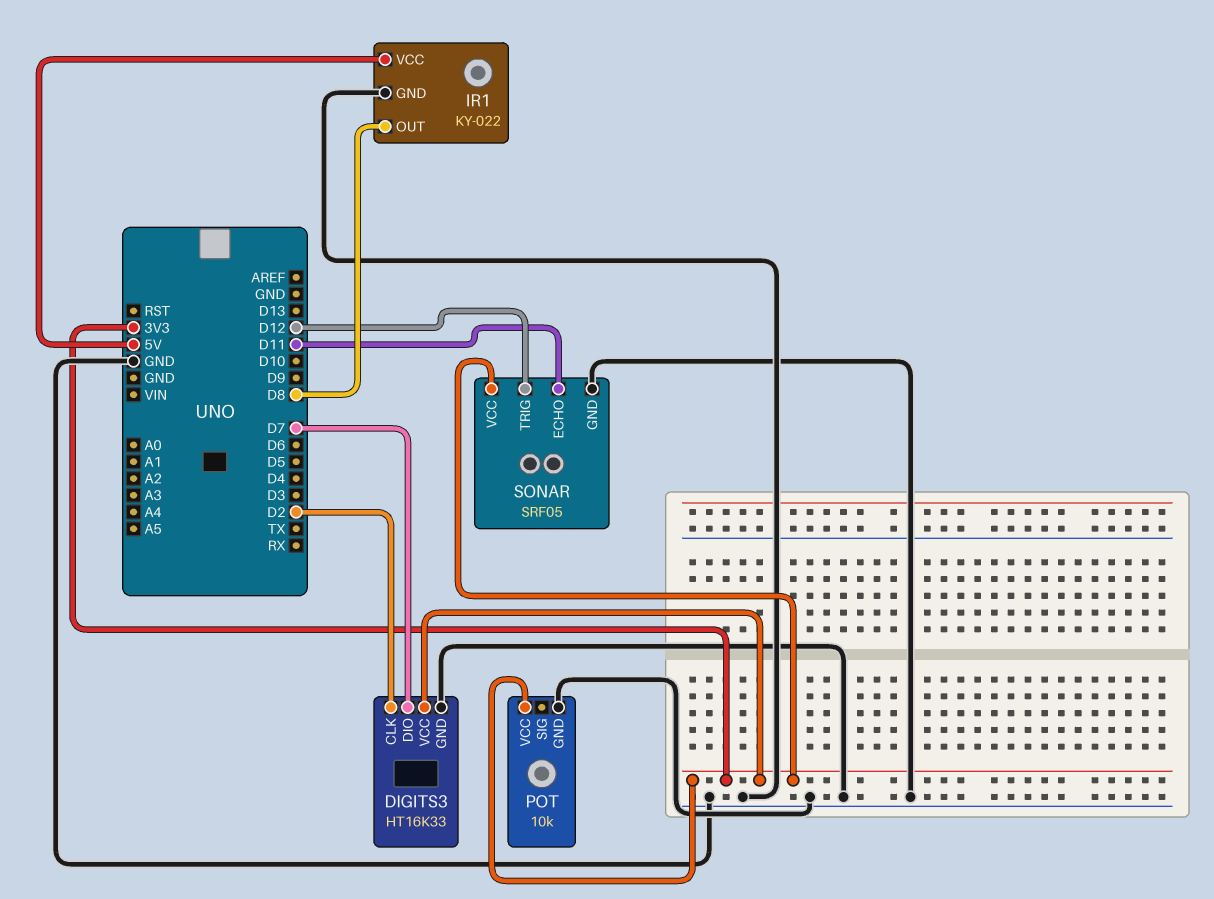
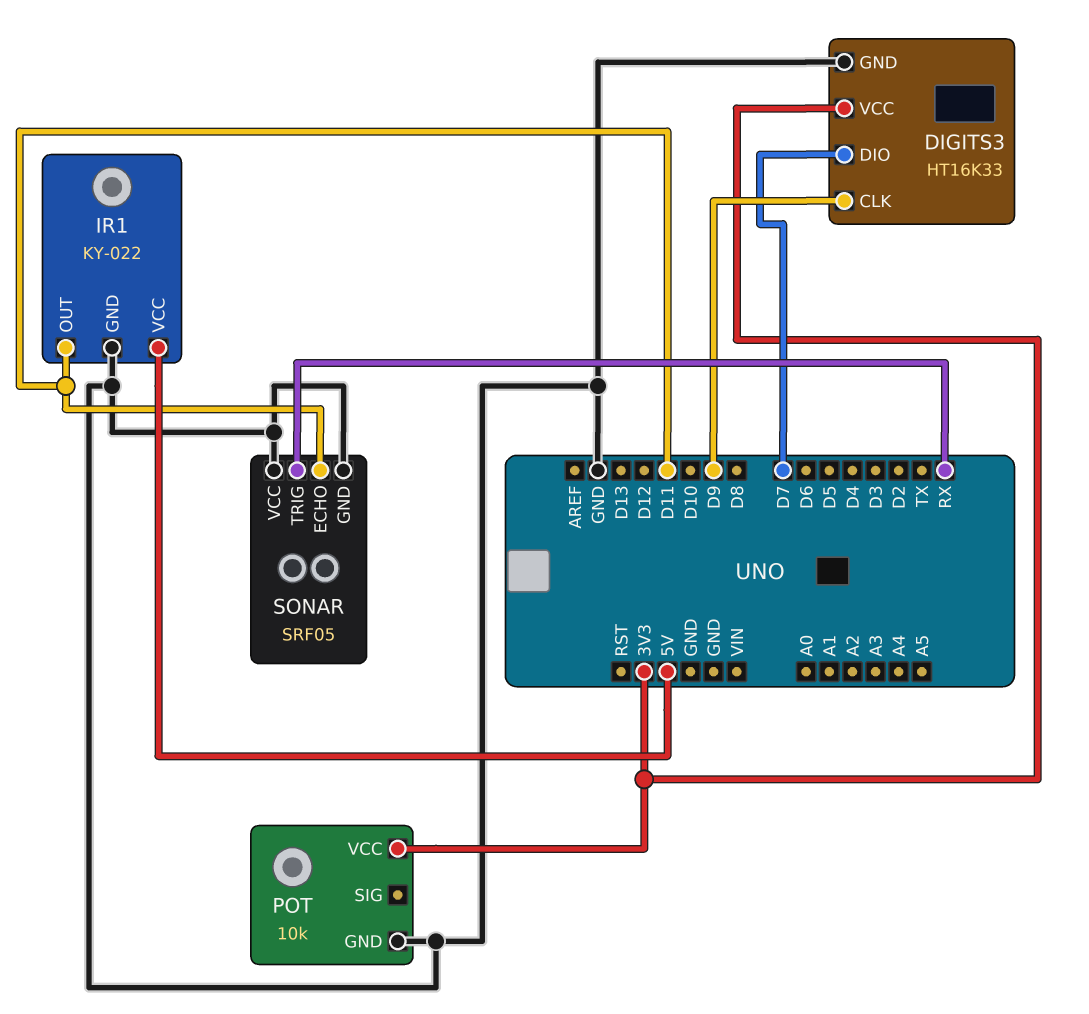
DIGITS3 pin CLK: D2 -> D9
IR1 pin OUT: D8 -> D11
SONAR pin TRIG: D12 -> RX
SONAR pin VCC: 3V3 -> GND

